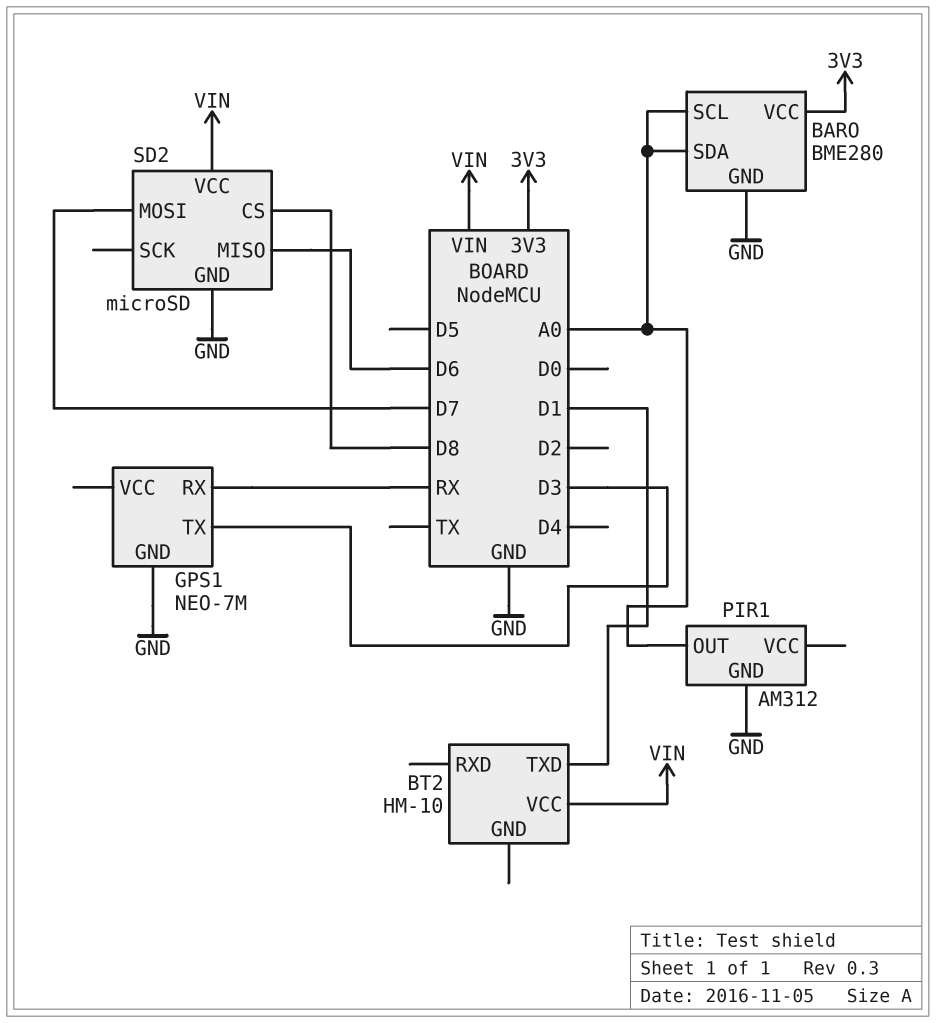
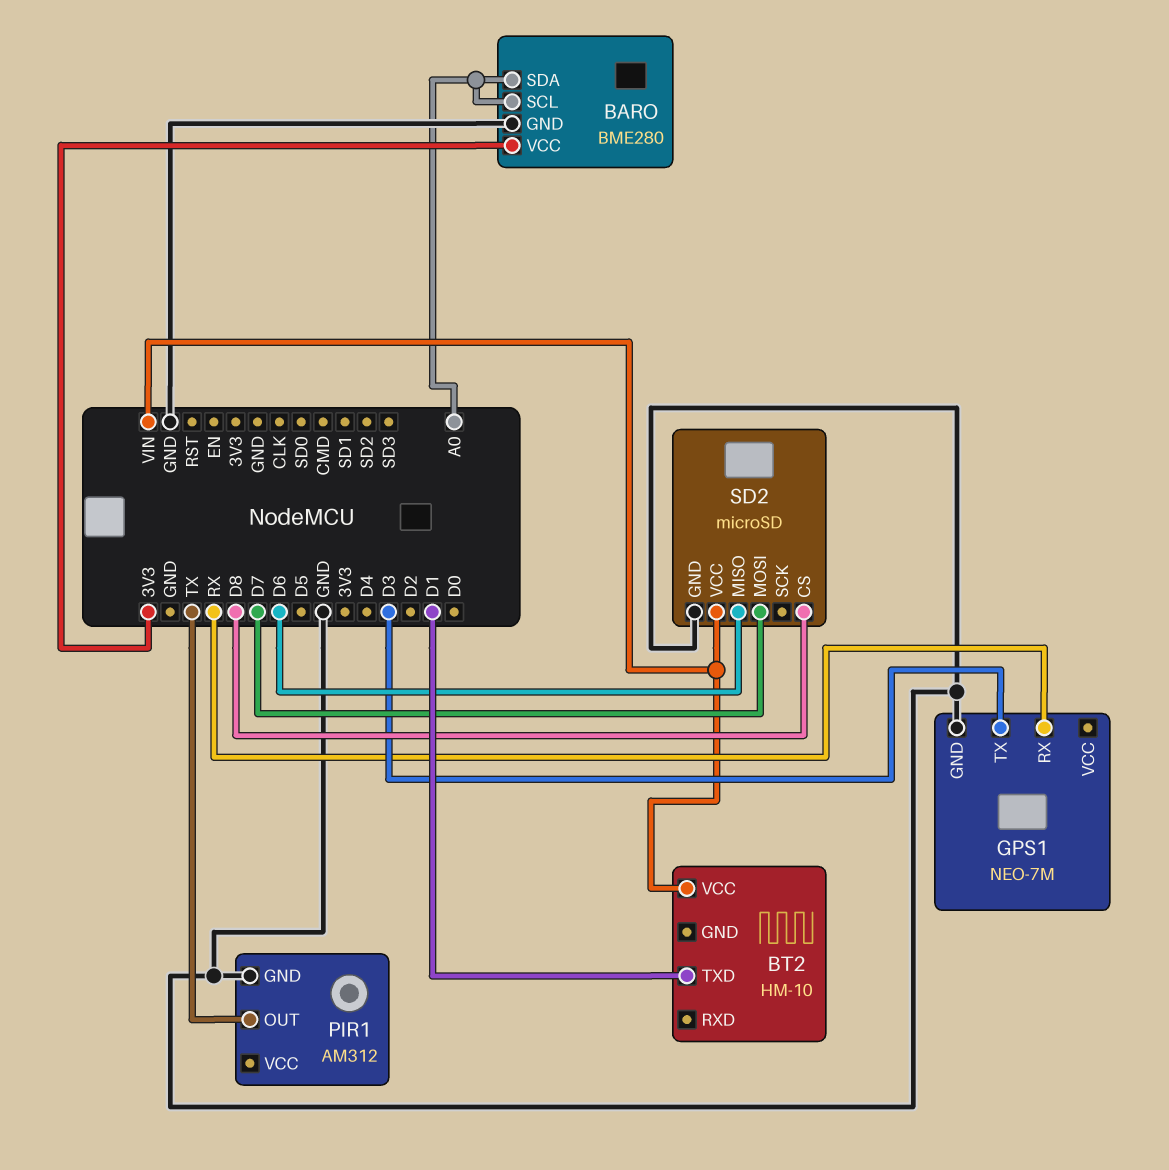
PIR1 pin OUT: A0 -> TX

